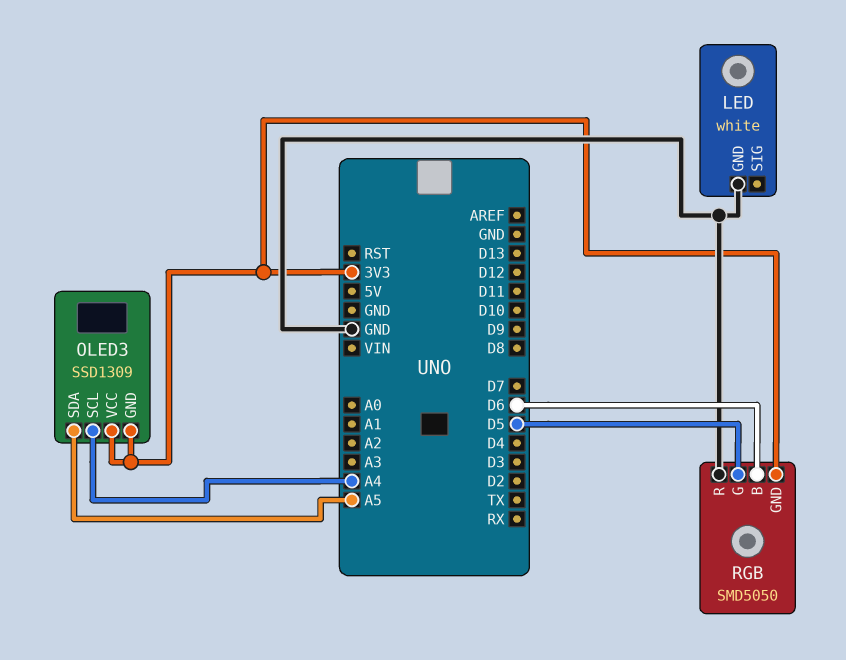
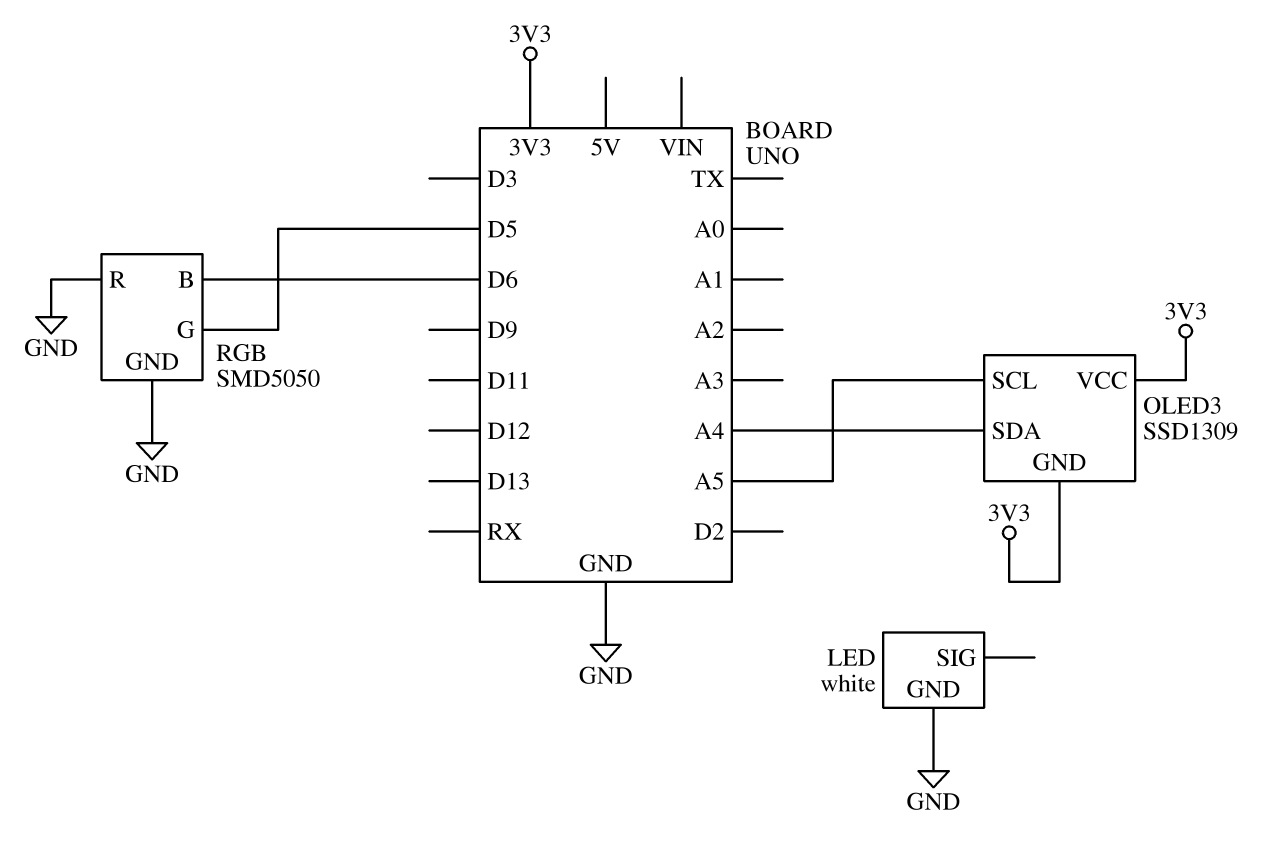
OLED3 pin SCL: A4 -> A5
OLED3 pin SDA: A5 -> A4
RGB pin GND: 3V3 -> GND

